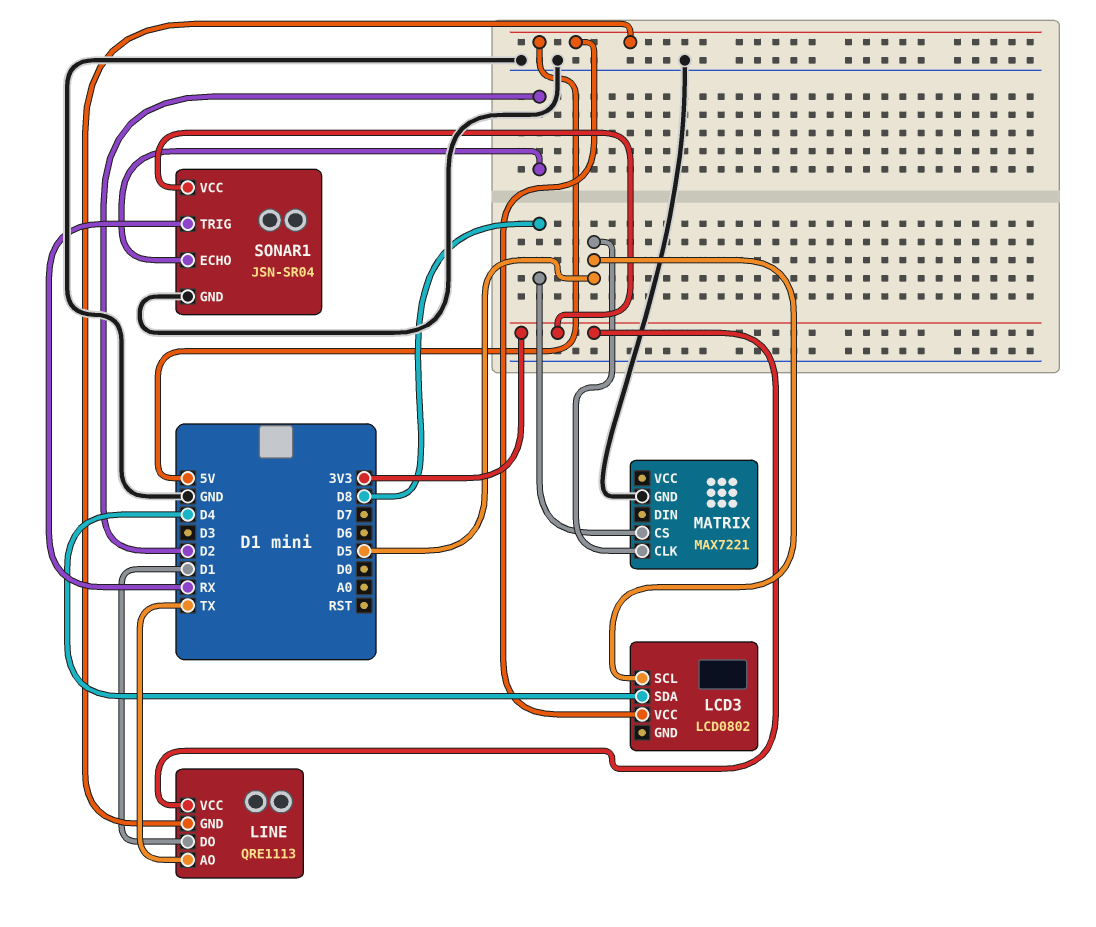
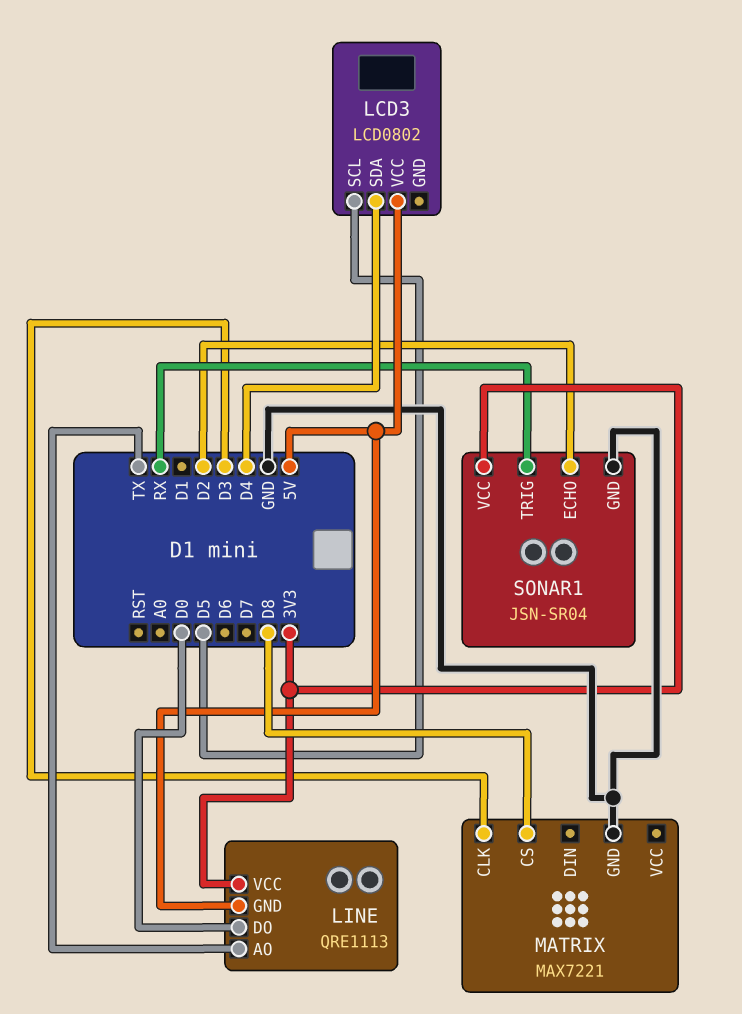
LINE pin DO: D1 -> D0
MATRIX pin CLK: D5 -> D3

